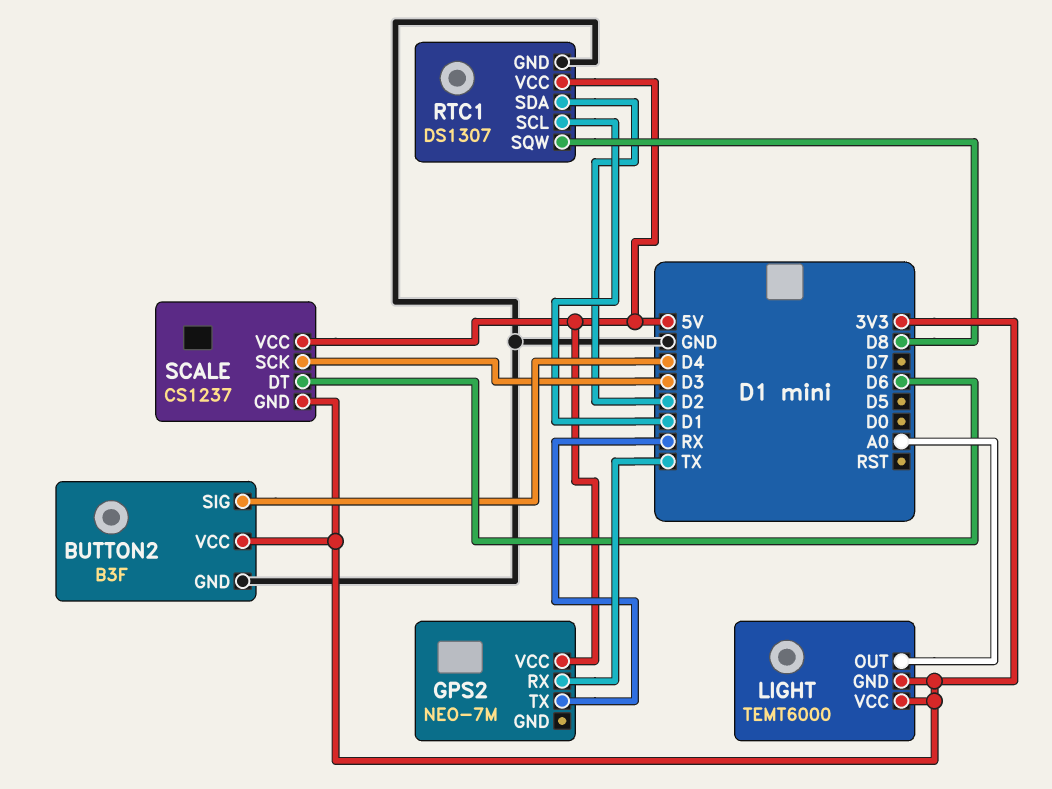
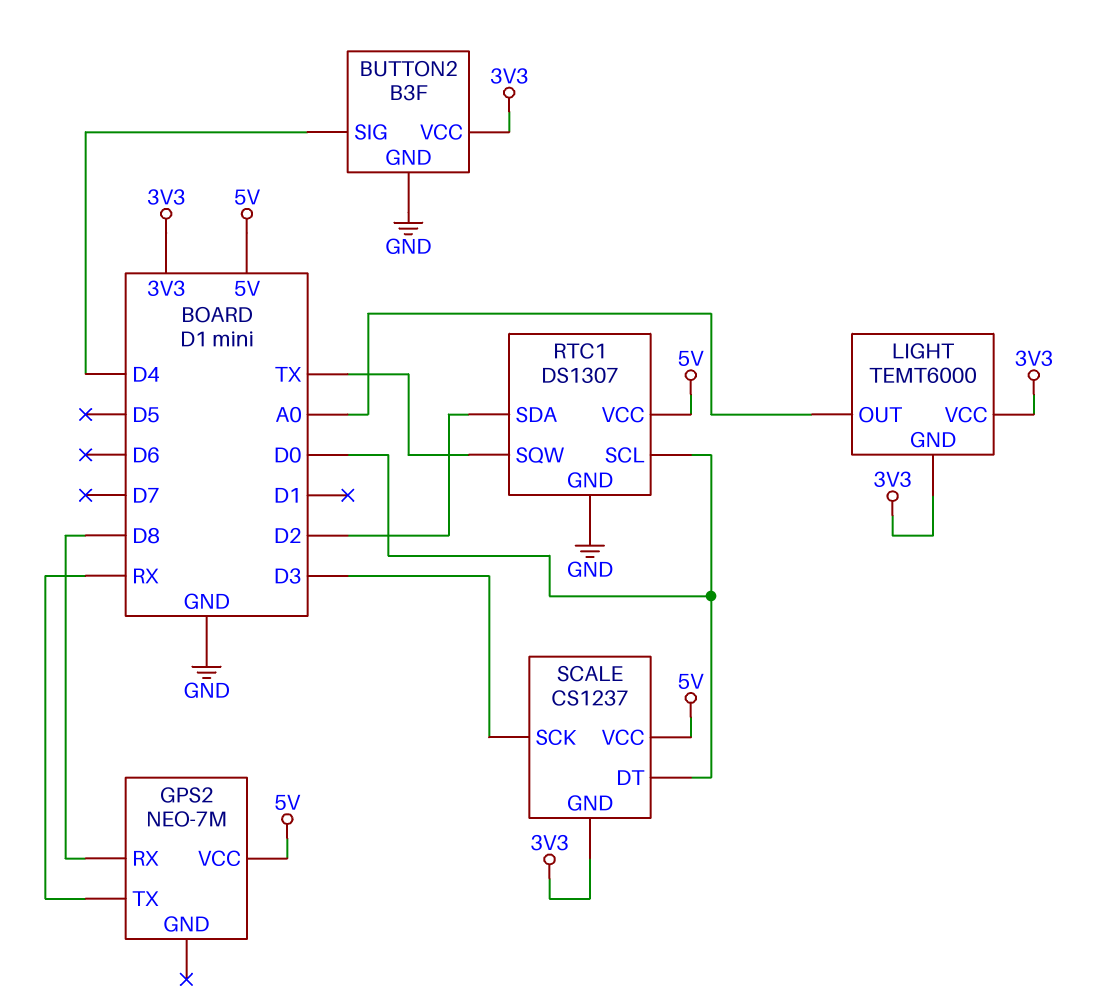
GPS2 pin RX: TX -> D8
RTC1 pin SCL: D1 -> D0
RTC1 pin SQW: D8 -> TX
SCALE pin DT: D6 -> D0

